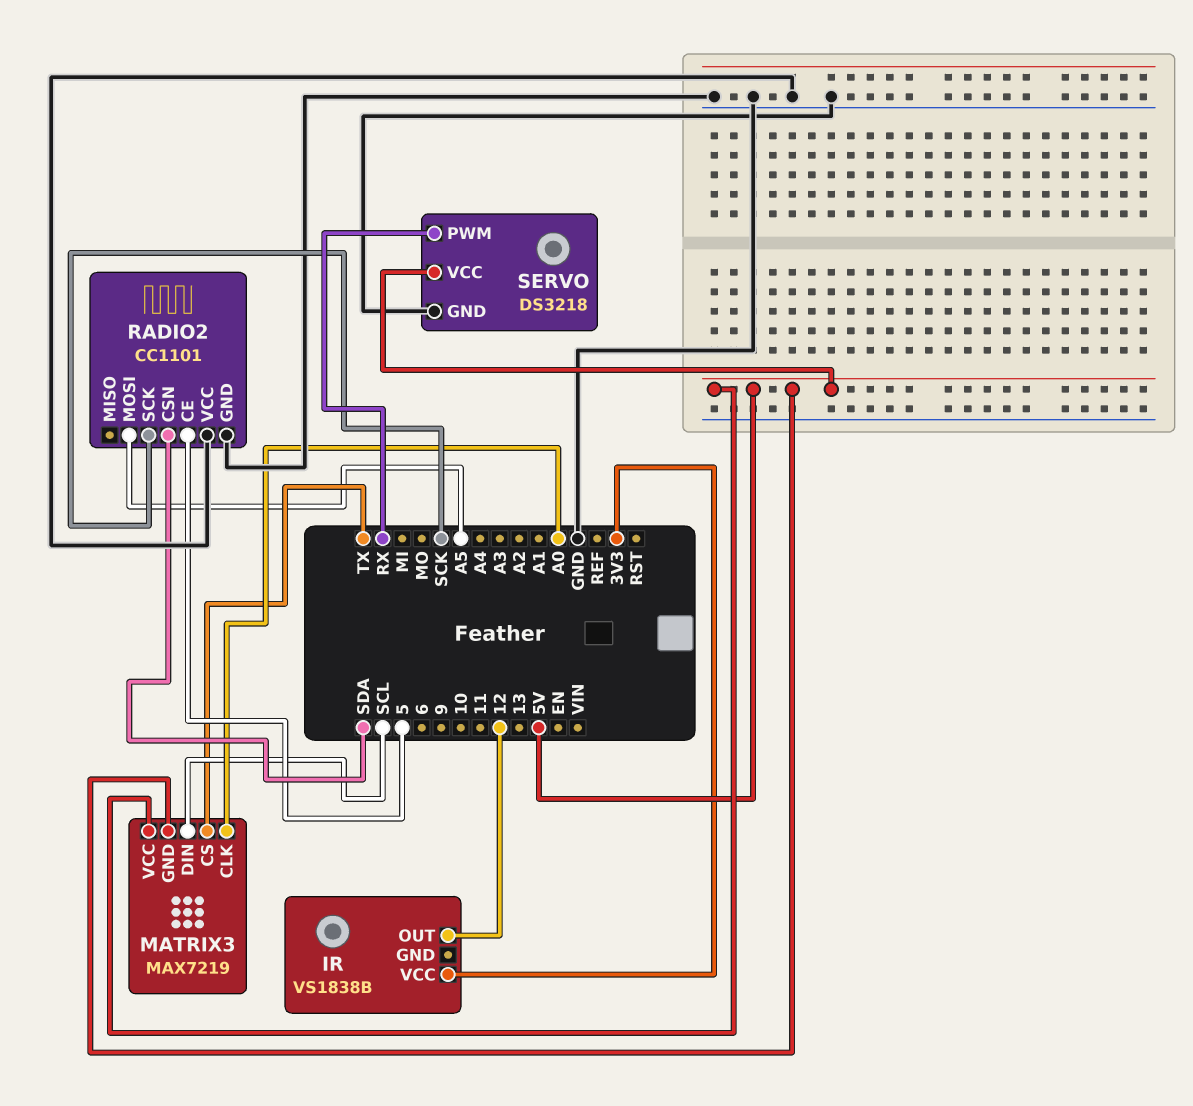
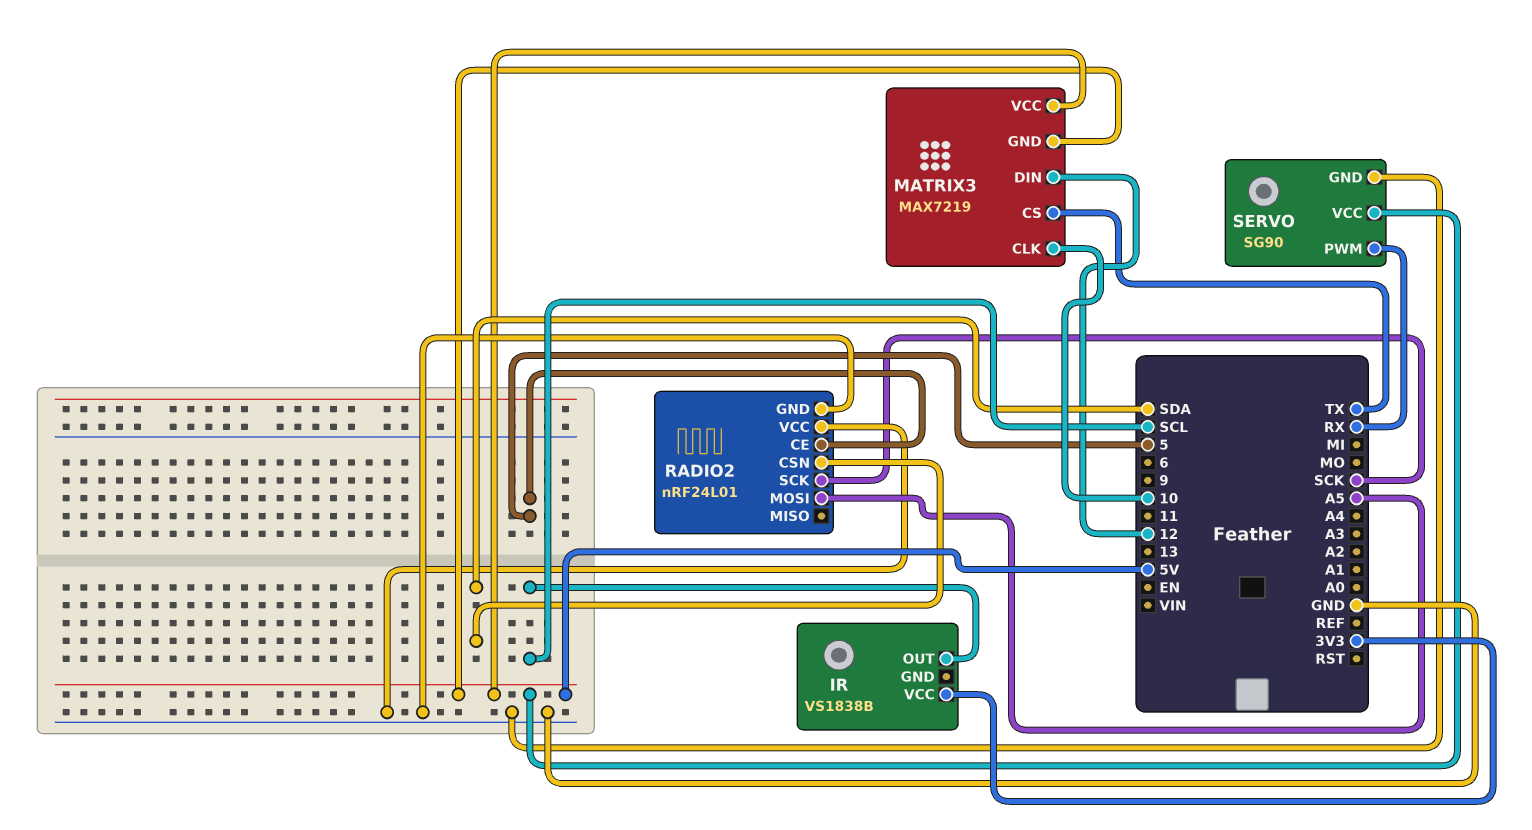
IR pin OUT: 12 -> SCL
MATRIX3 pin CLK: A0 -> 10
MATRIX3 pin DIN: SCL -> 12
RADIO2: CC1101 -> nRF24L01
SERVO: DS3218 -> SG90

